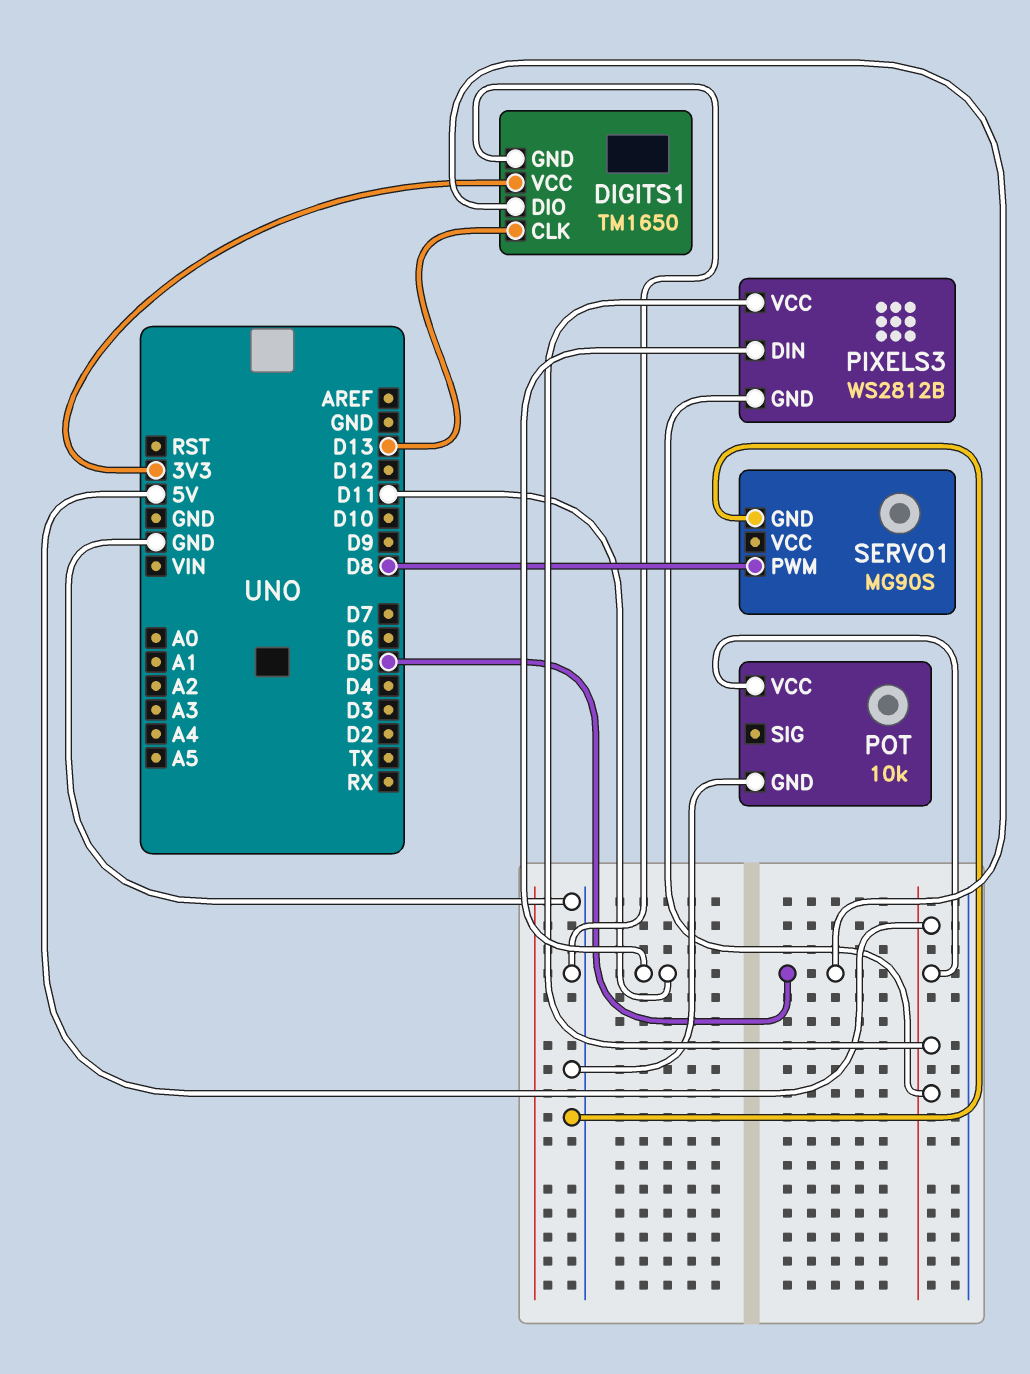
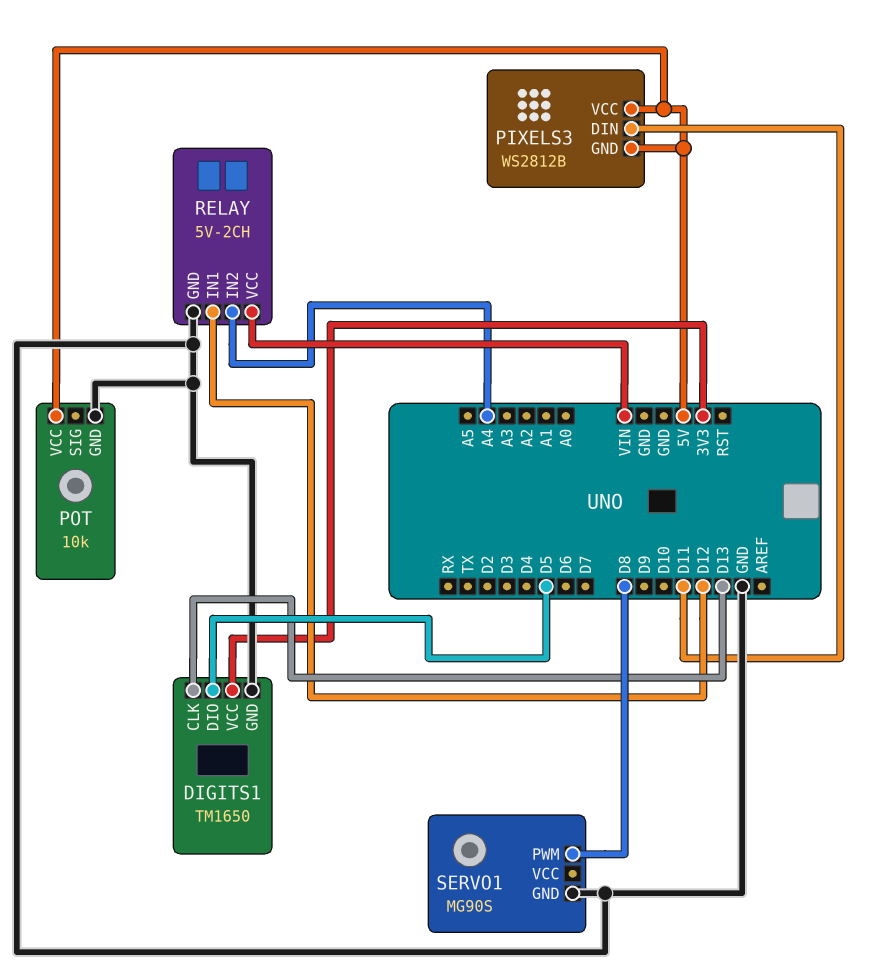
RELAY: none -> 5V-2CH
RELAY pin GND: none -> GND
RELAY pin IN1: none -> D12
RELAY pin IN2: none -> A4
RELAY pin VCC: none -> VIN

